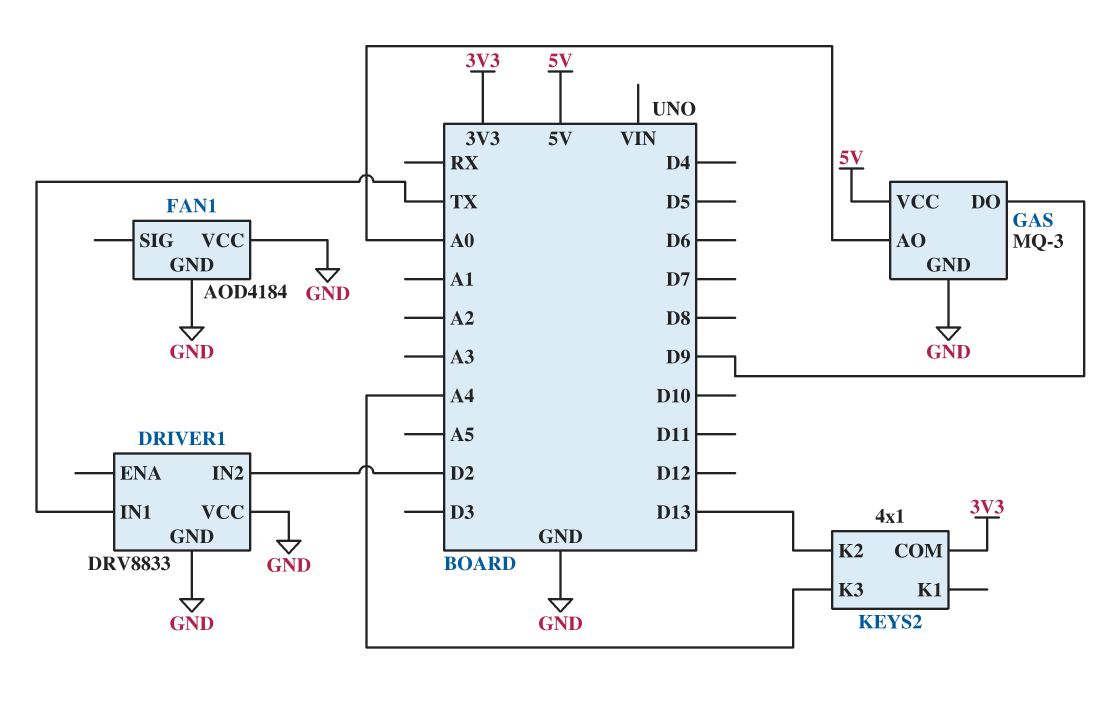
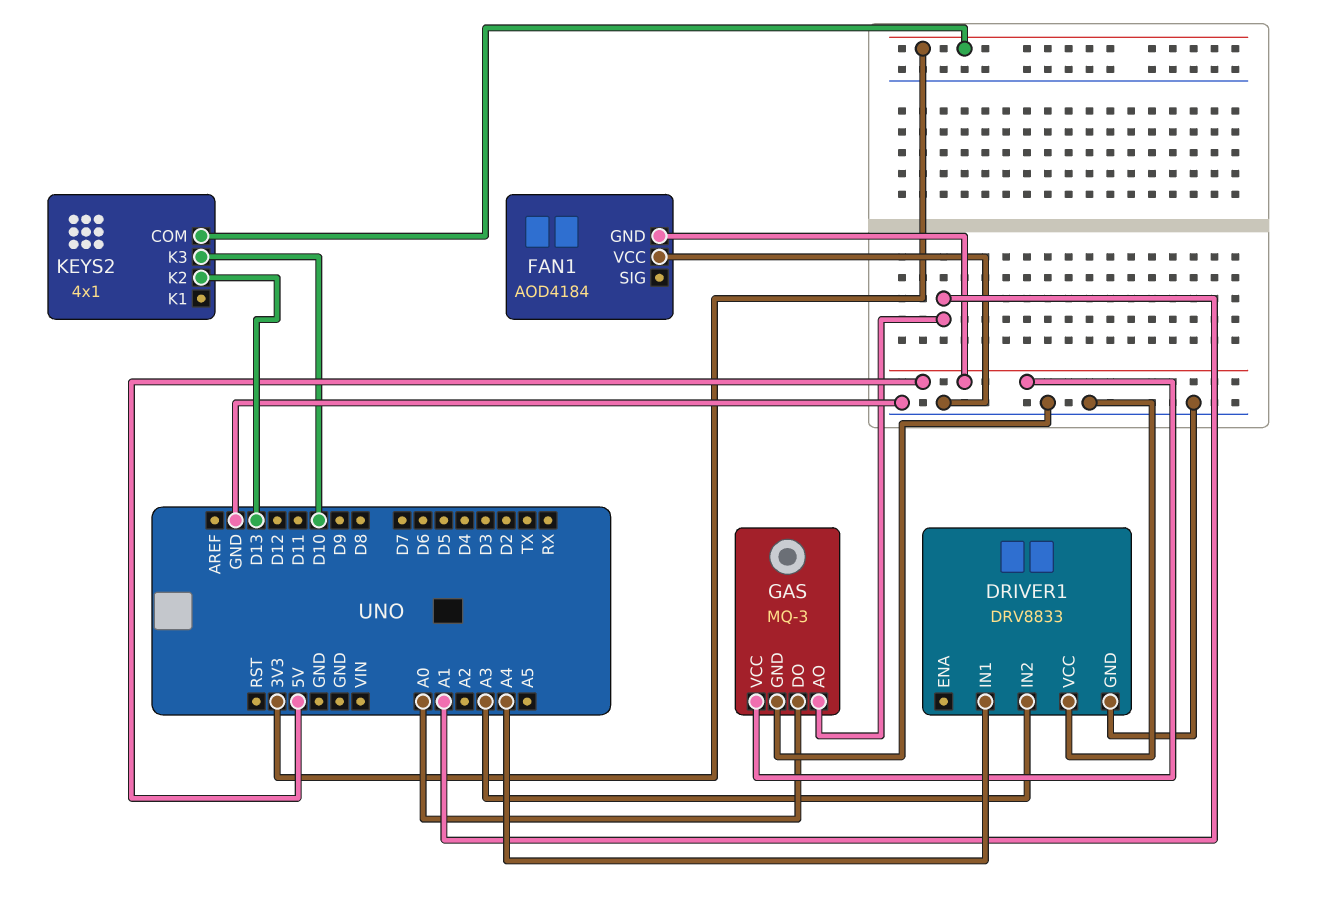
DRIVER1 pin IN1: TX -> A4
DRIVER1 pin IN2: D2 -> A3
FAN1 pin GND: GND -> 5V
GAS pin AO: A0 -> A1
GAS pin DO: D9 -> A0
KEYS2 pin K3: A4 -> D10

